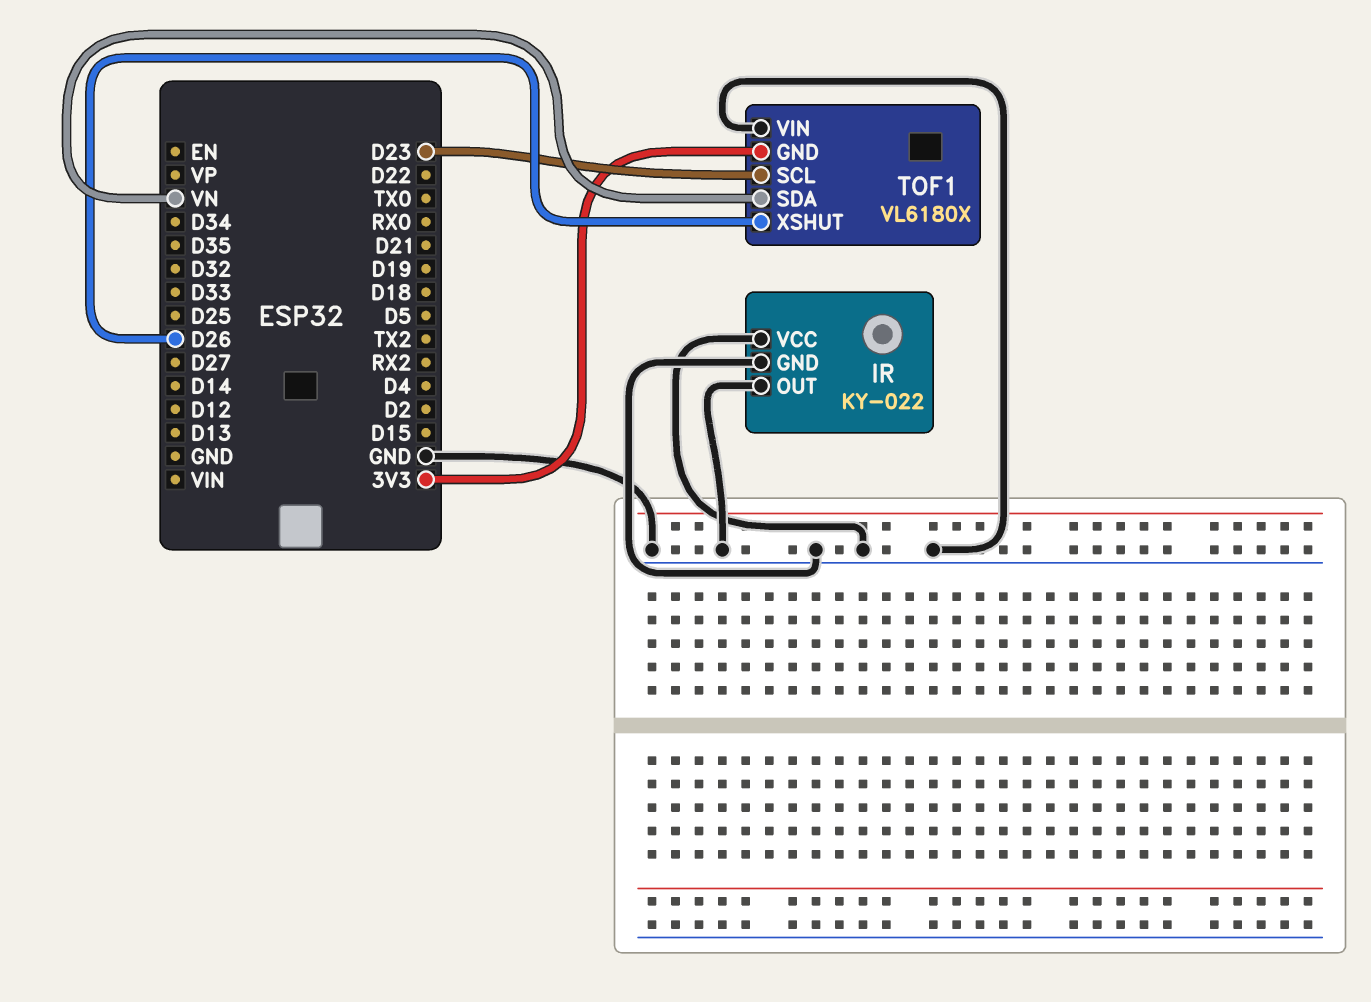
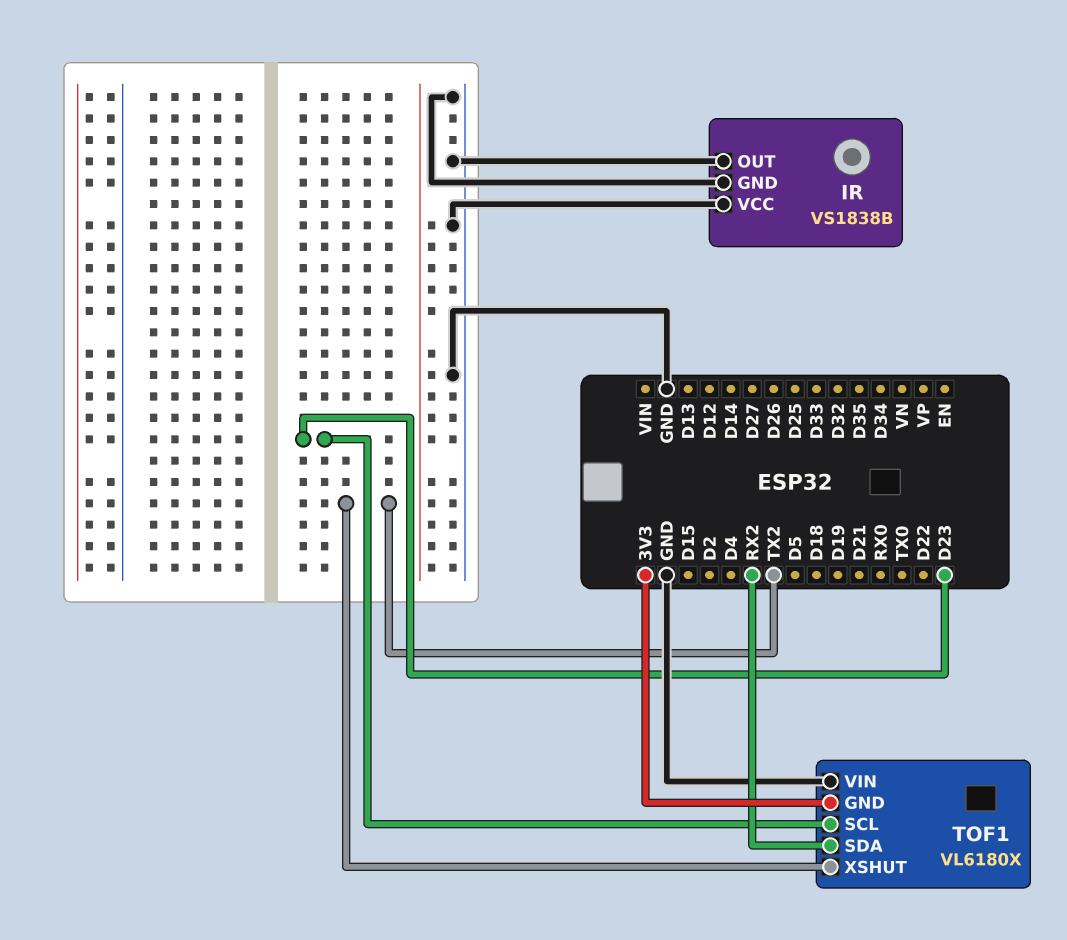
IR: KY-022 -> VS1838B
TOF1 pin SDA: VN -> RX2
TOF1 pin XSHUT: D26 -> TX2

